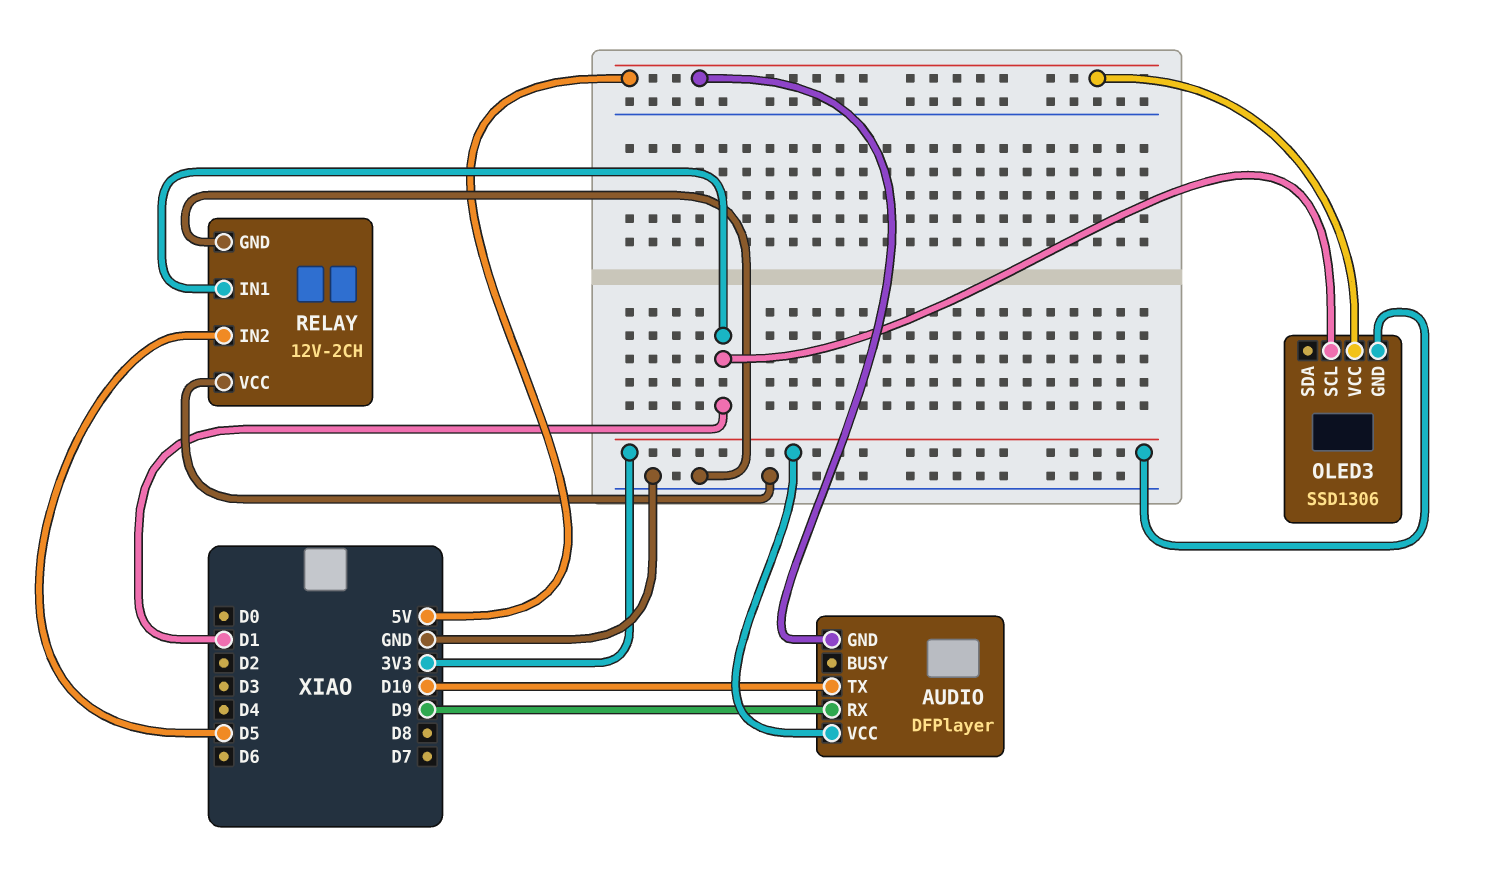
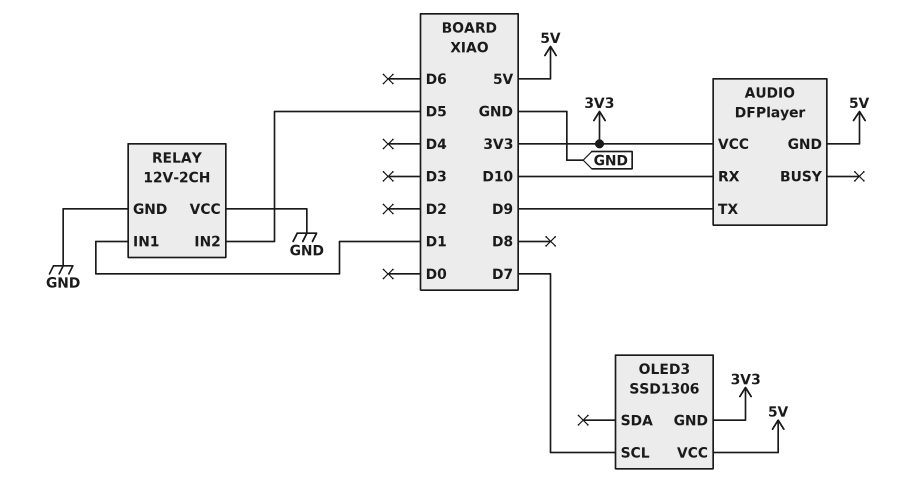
AUDIO pin RX: D9 -> D10
AUDIO pin TX: D10 -> D9
OLED3 pin SCL: D1 -> D7

